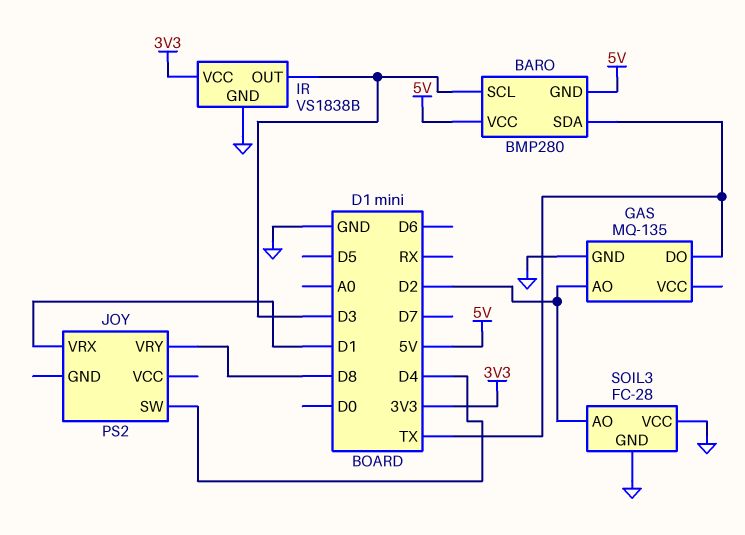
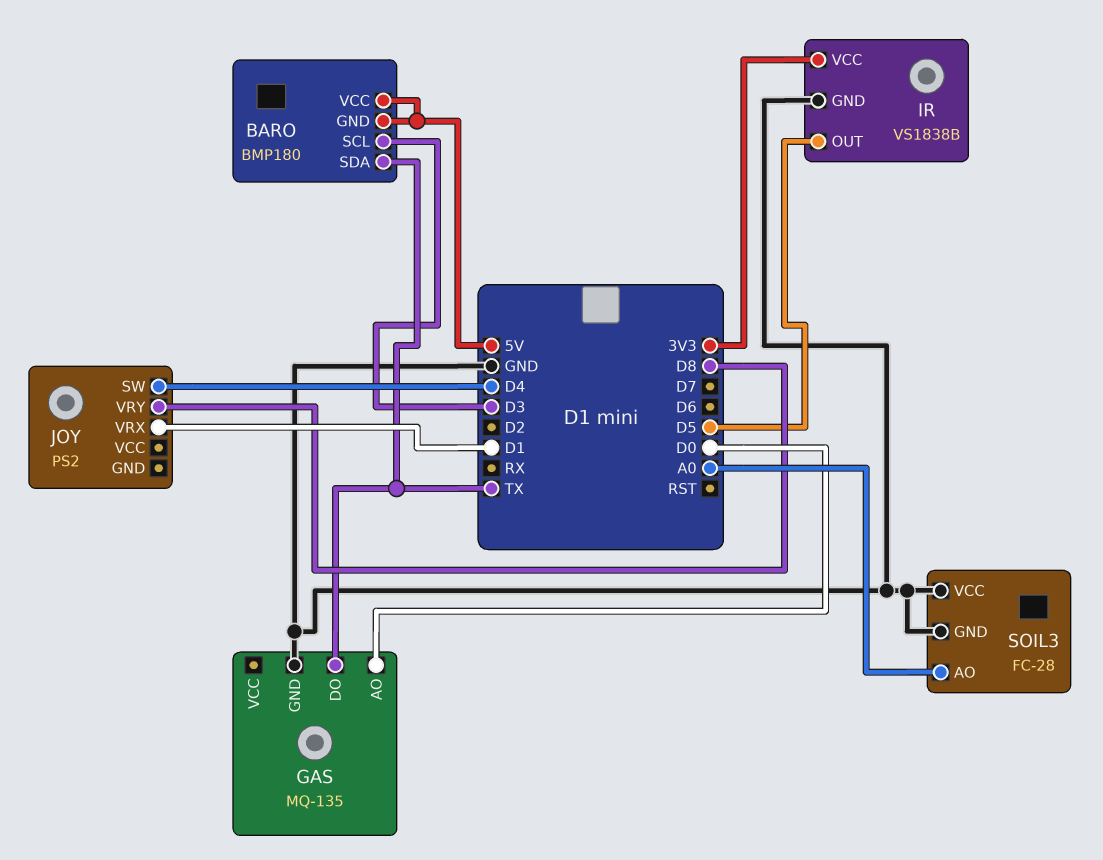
BARO: BMP280 -> BMP180
GAS pin AO: D2 -> D0
IR pin OUT: D3 -> D5
SOIL3 pin AO: D2 -> A0

